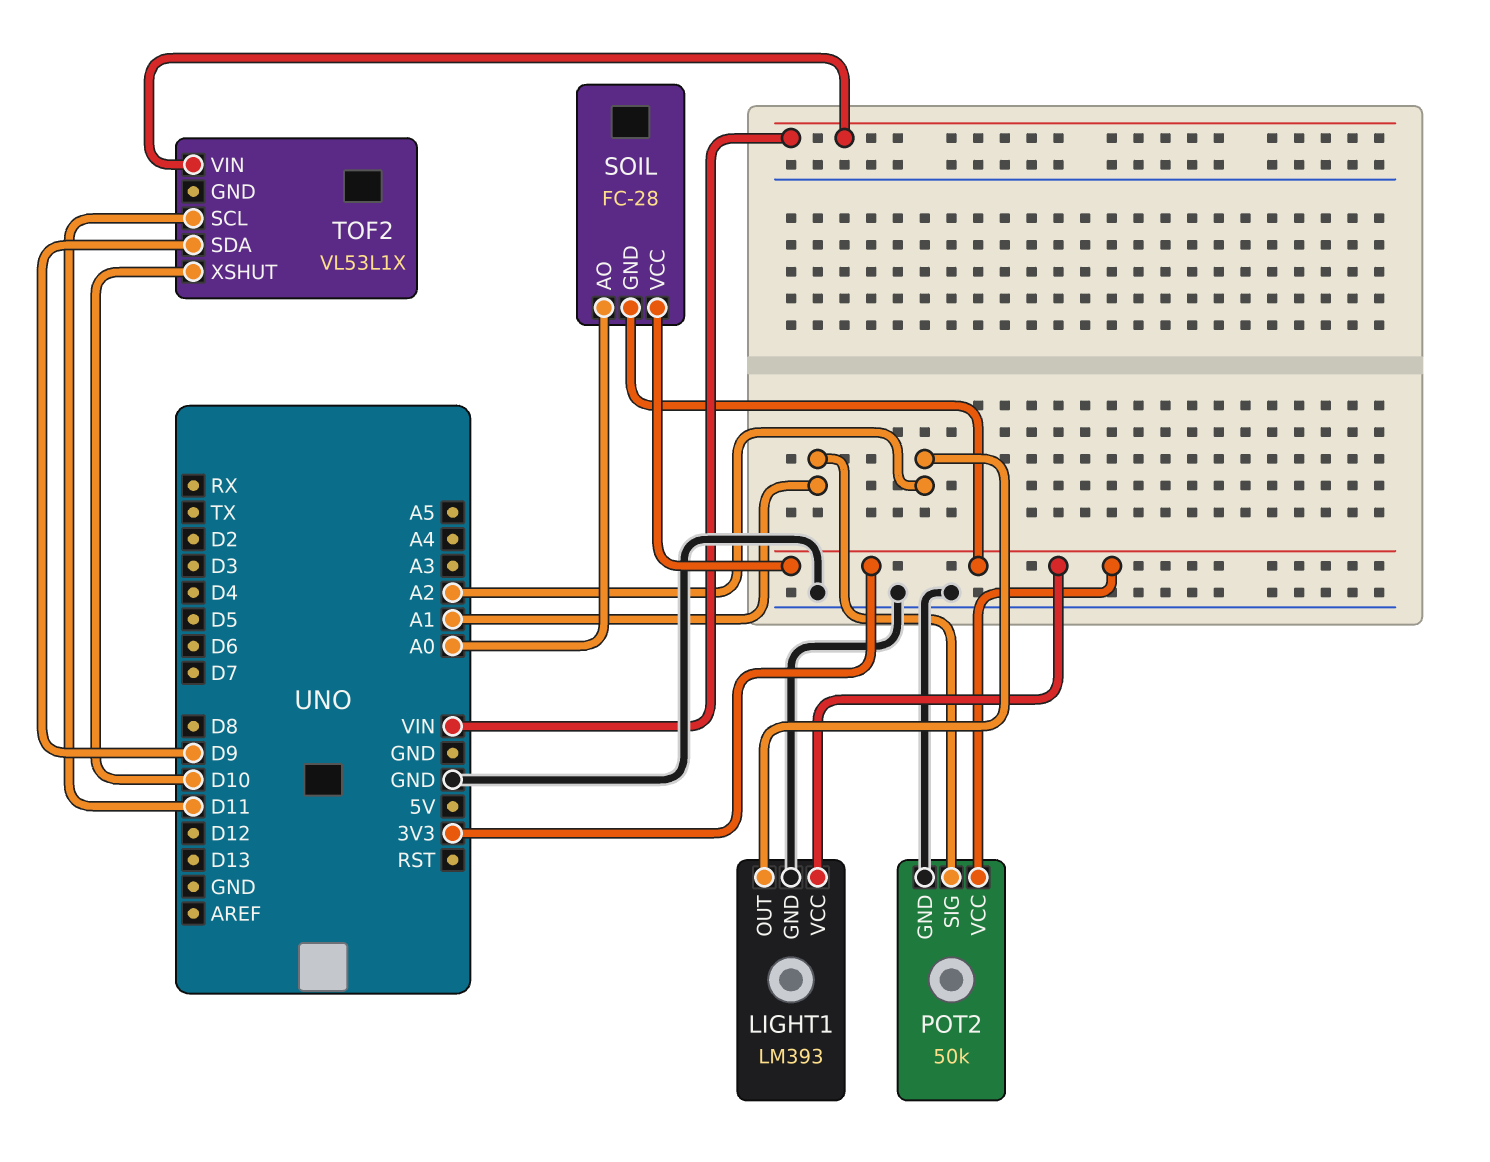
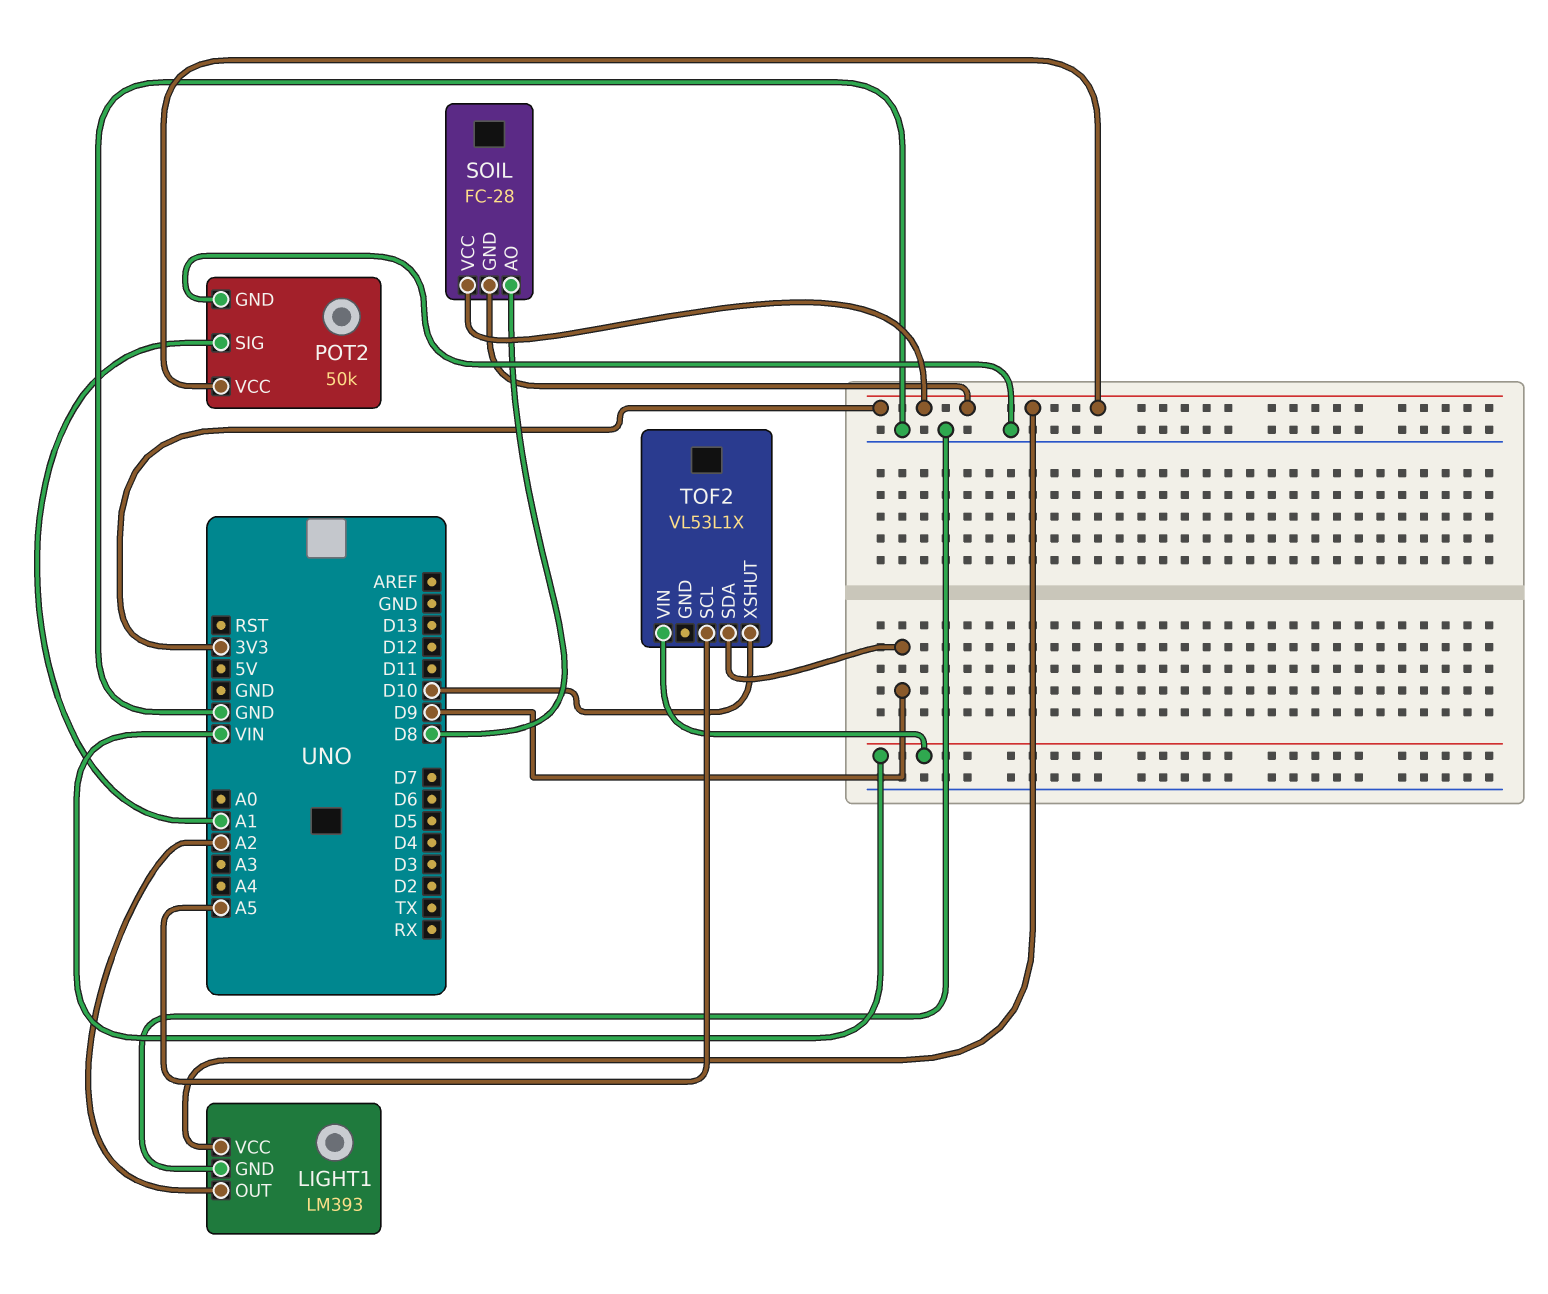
SOIL pin AO: A0 -> D8
TOF2 pin SCL: D11 -> A5

